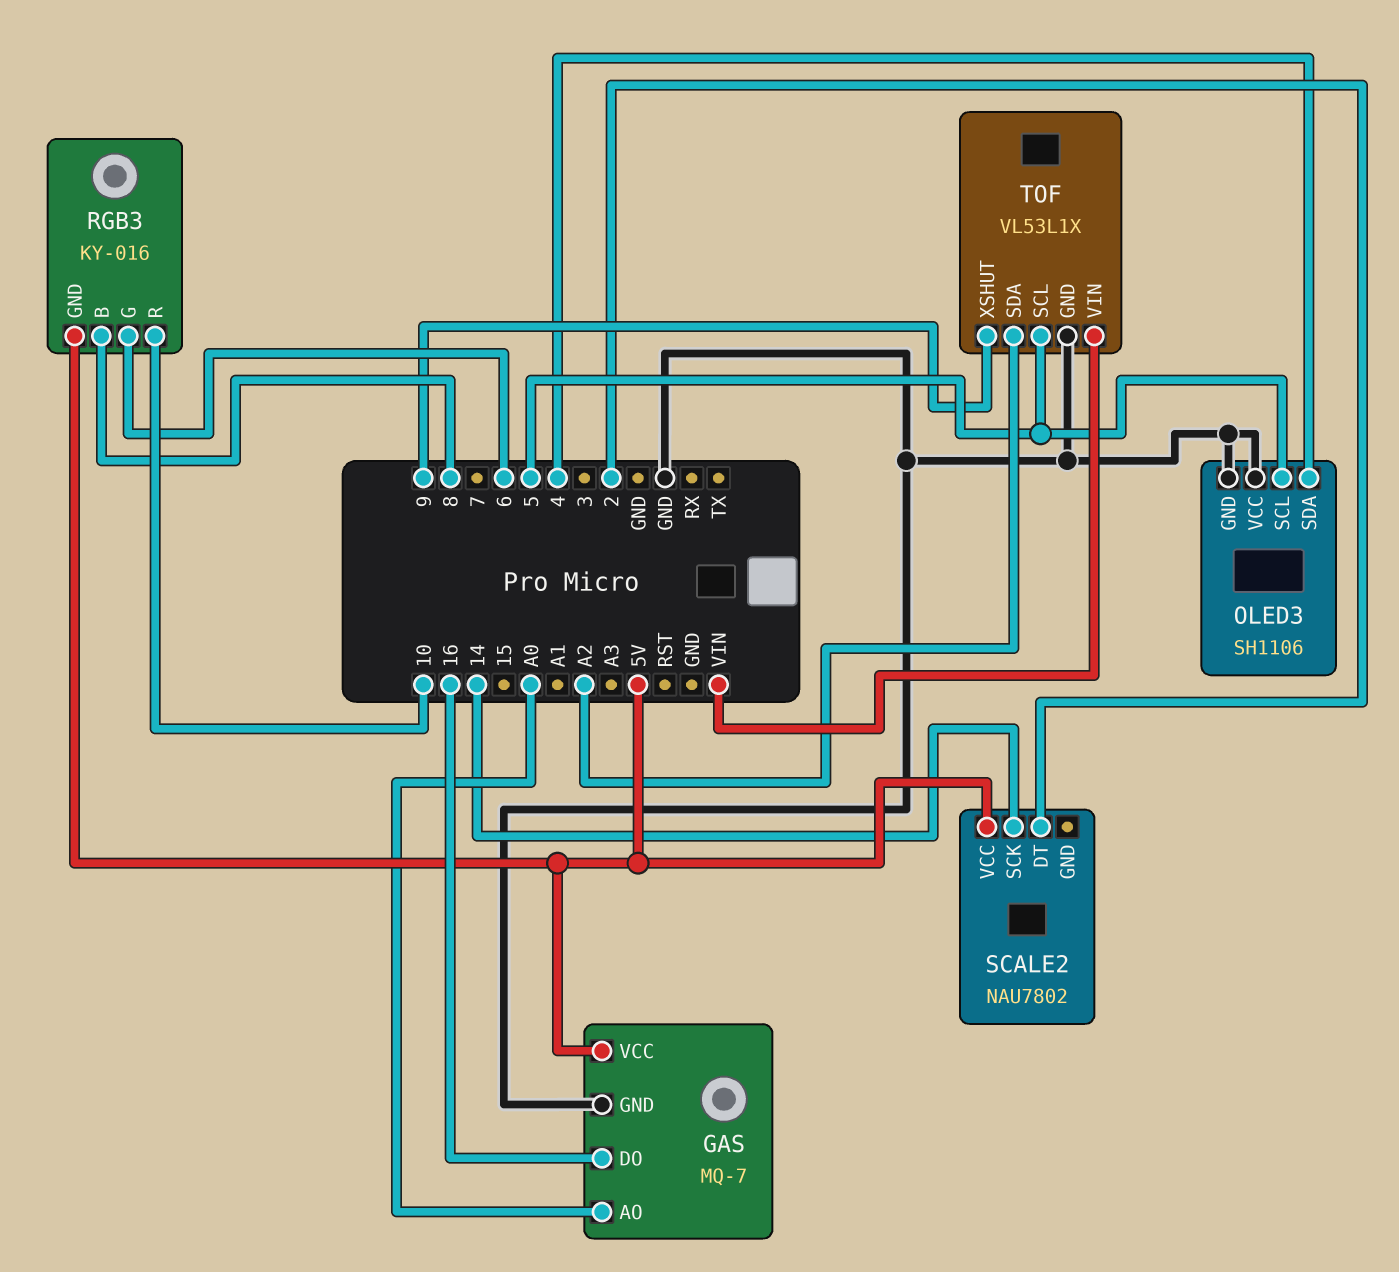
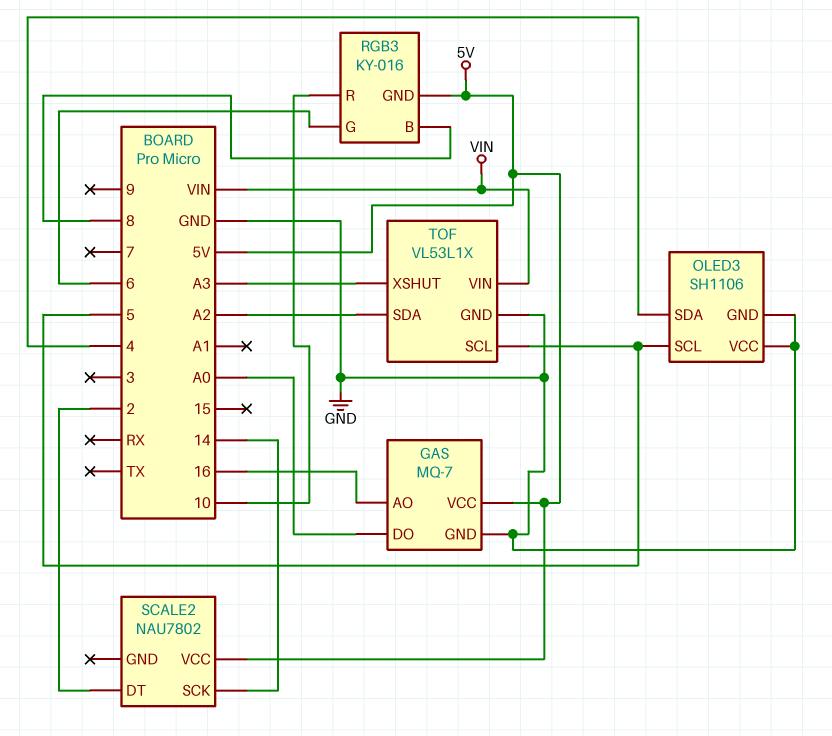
GAS pin AO: A0 -> 16
GAS pin DO: 16 -> A0
TOF pin XSHUT: 9 -> A3

